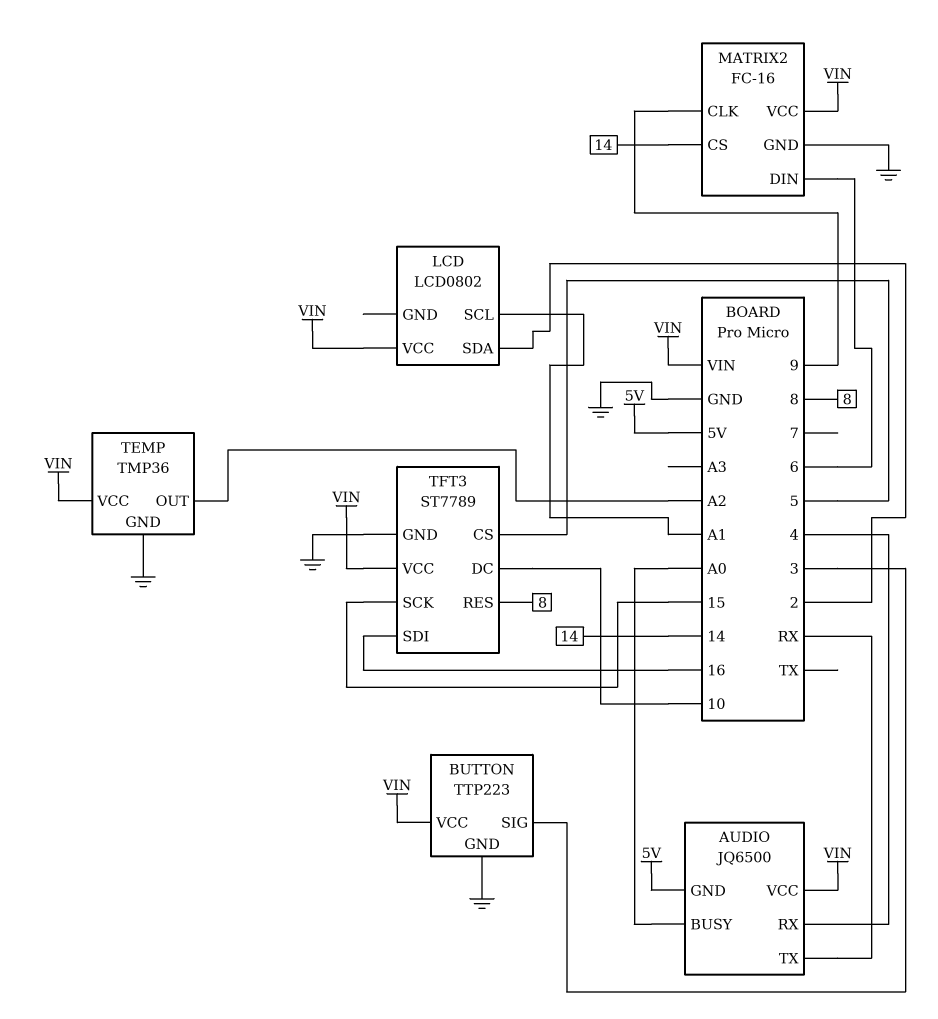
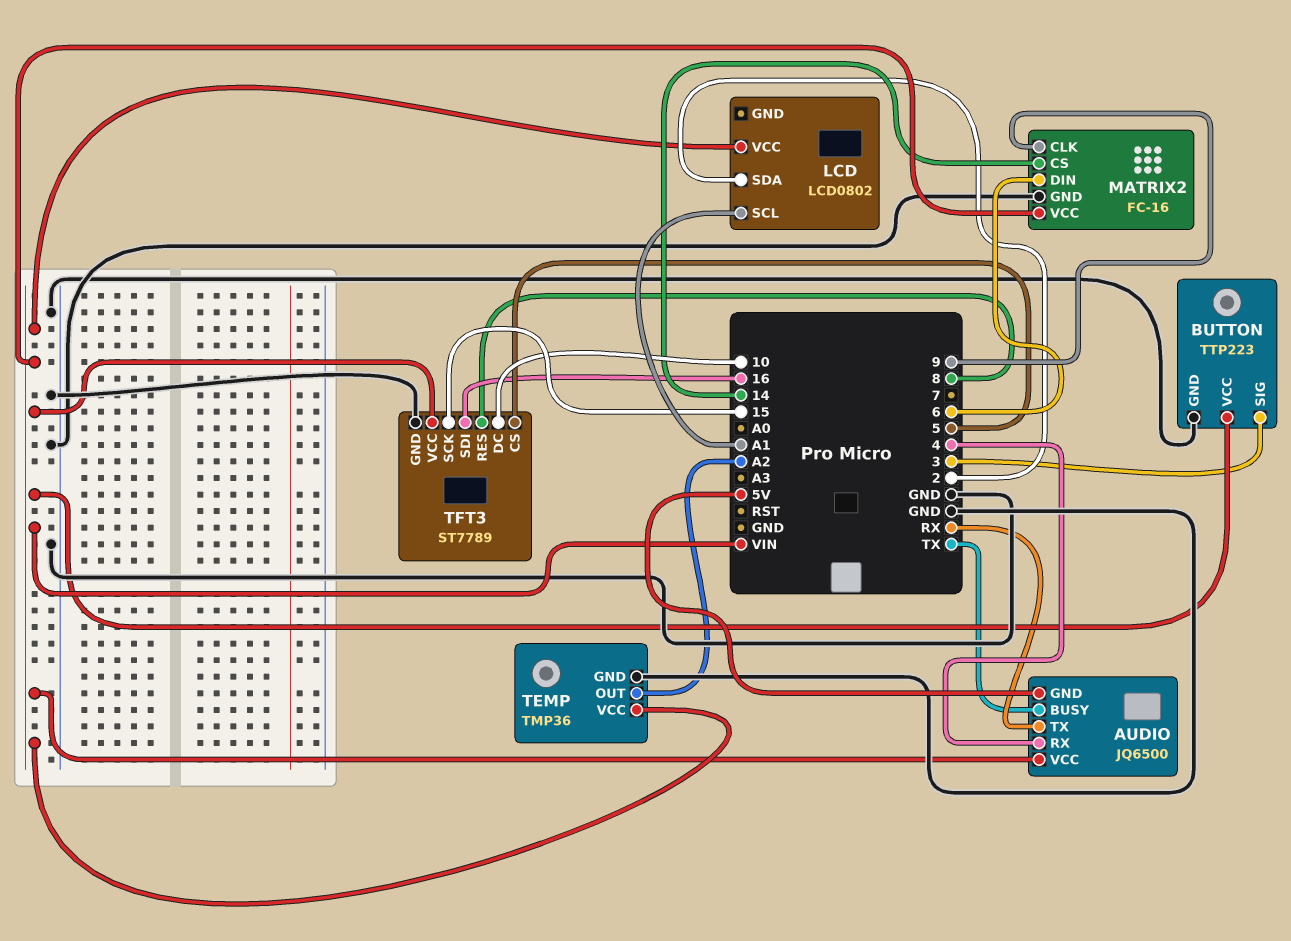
AUDIO pin BUSY: A0 -> TX

